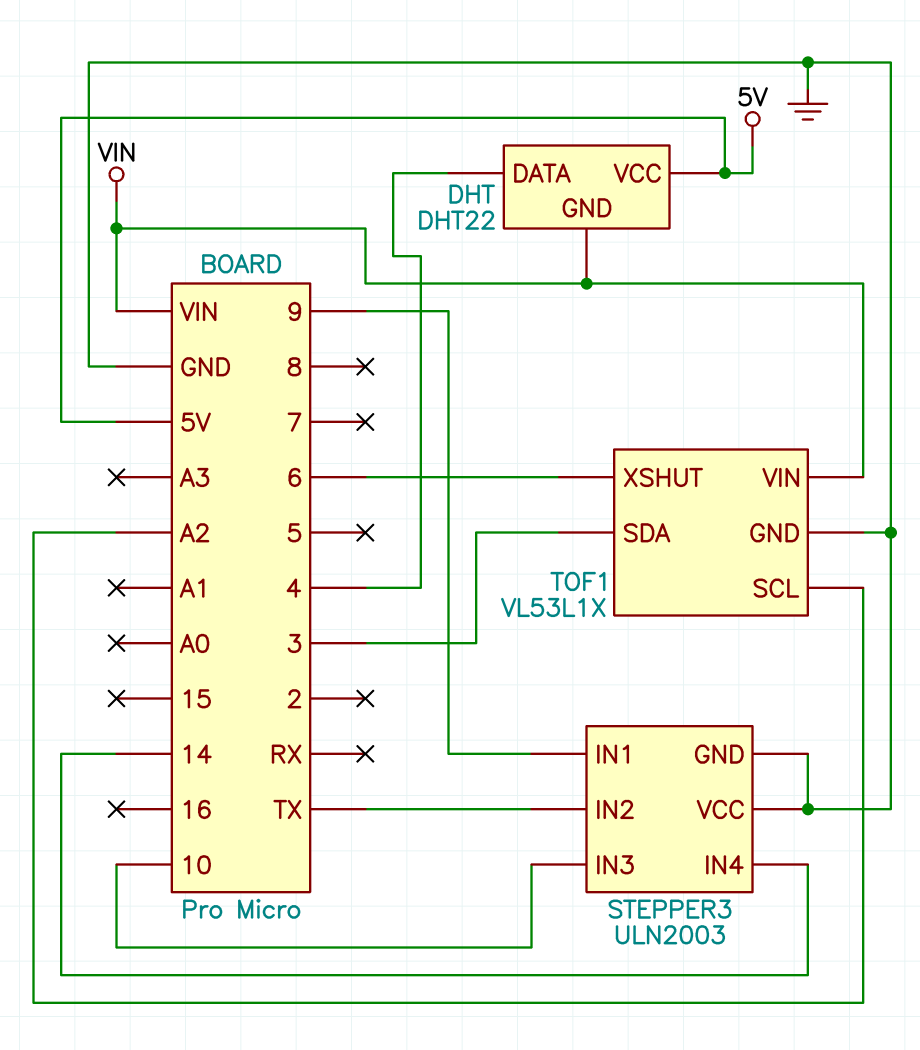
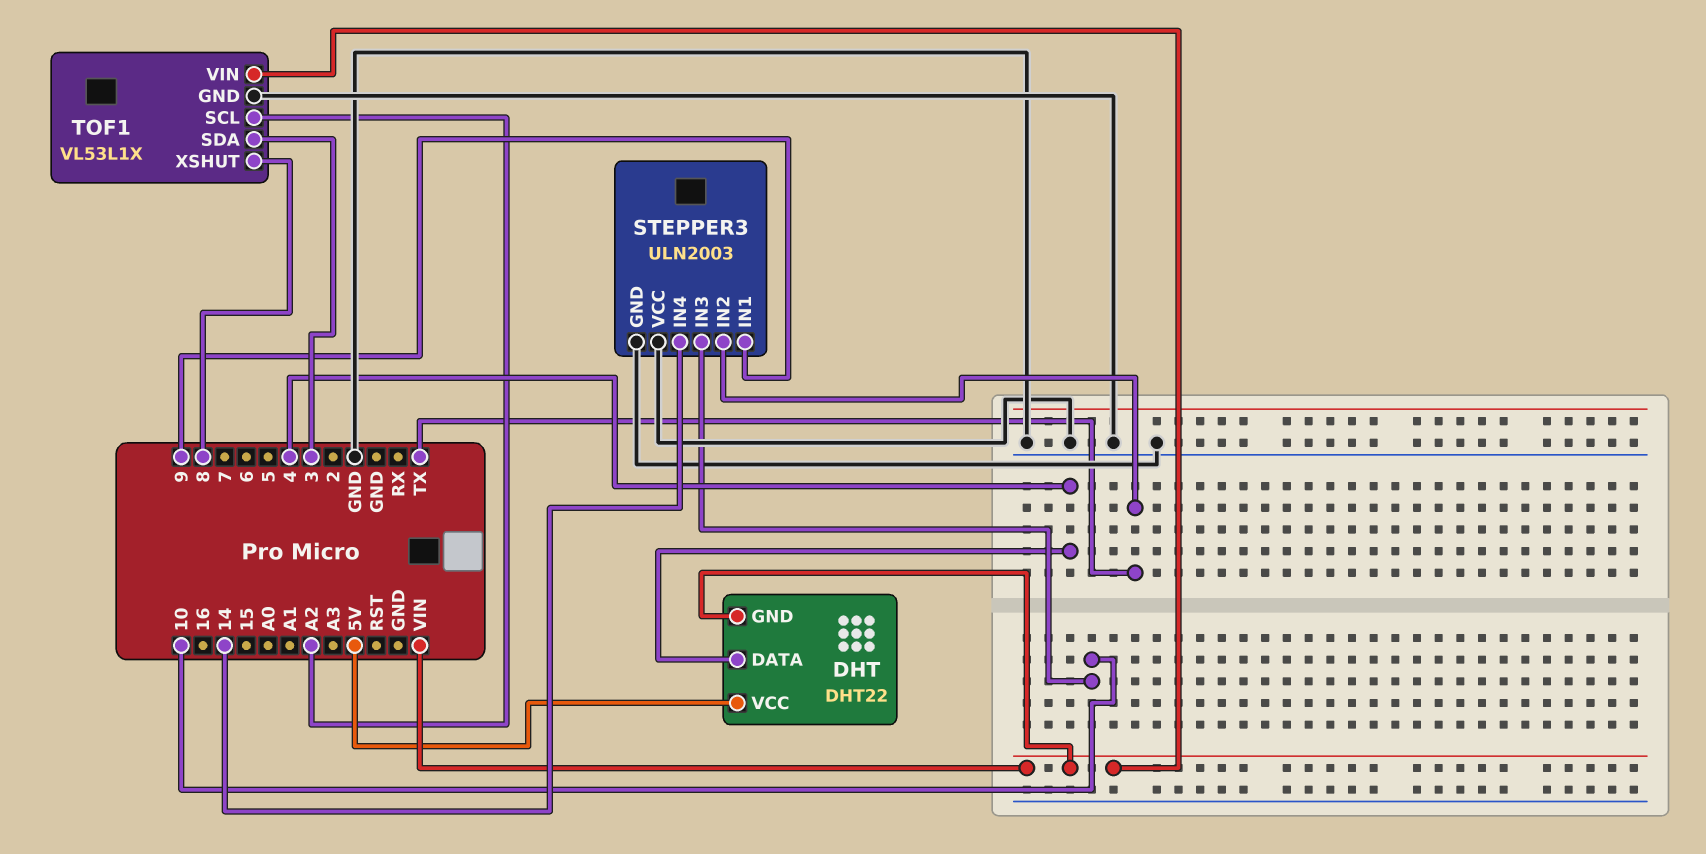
TOF1 pin XSHUT: 6 -> 8

